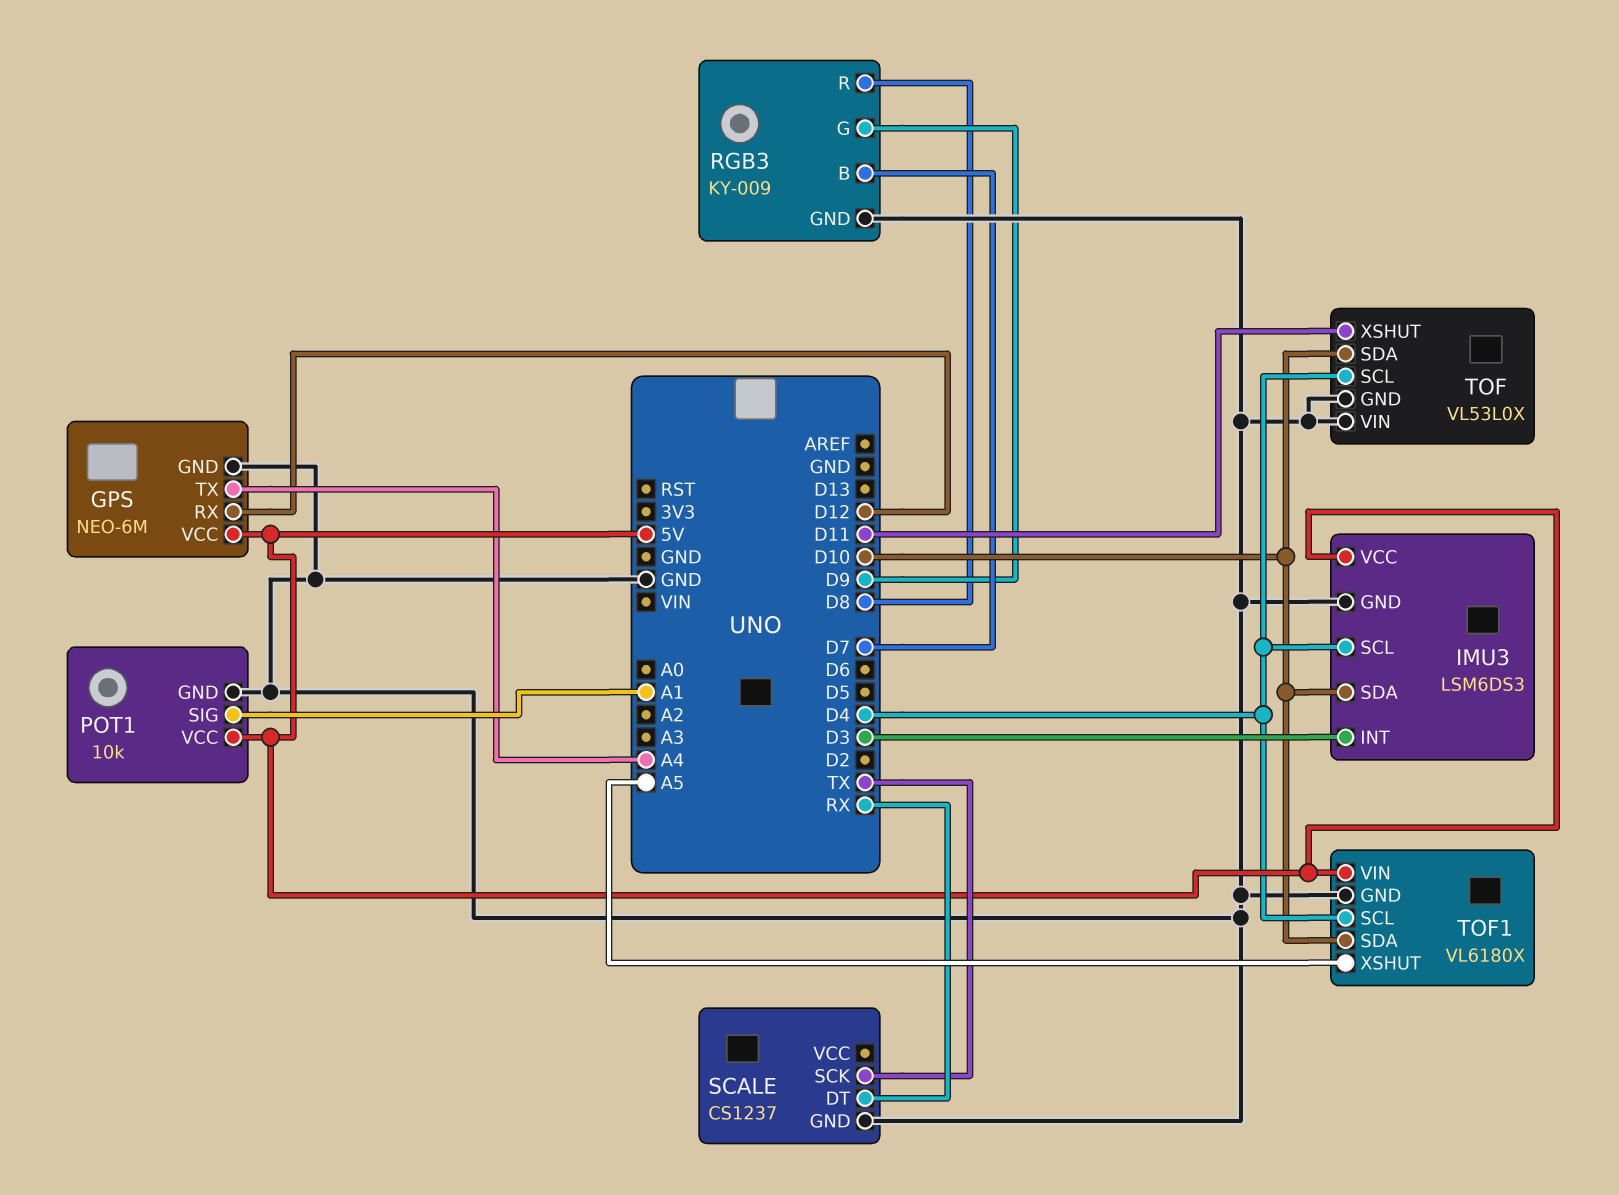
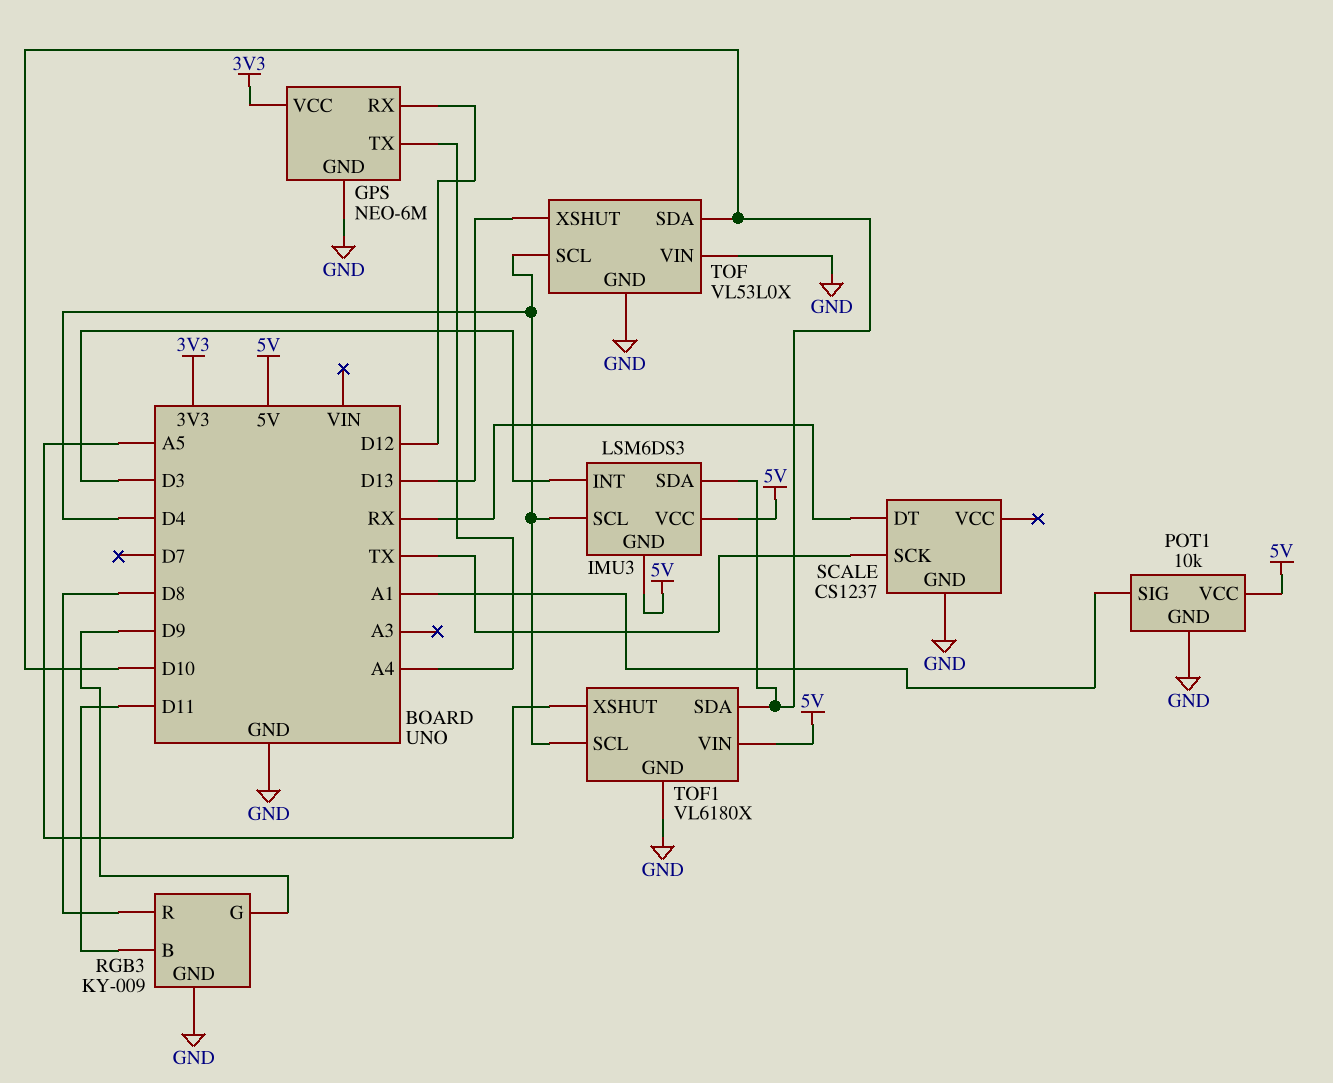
GPS pin VCC: 5V -> 3V3
IMU3 pin GND: GND -> 5V
RGB3 pin B: D7 -> D11
TOF pin XSHUT: D11 -> D13

